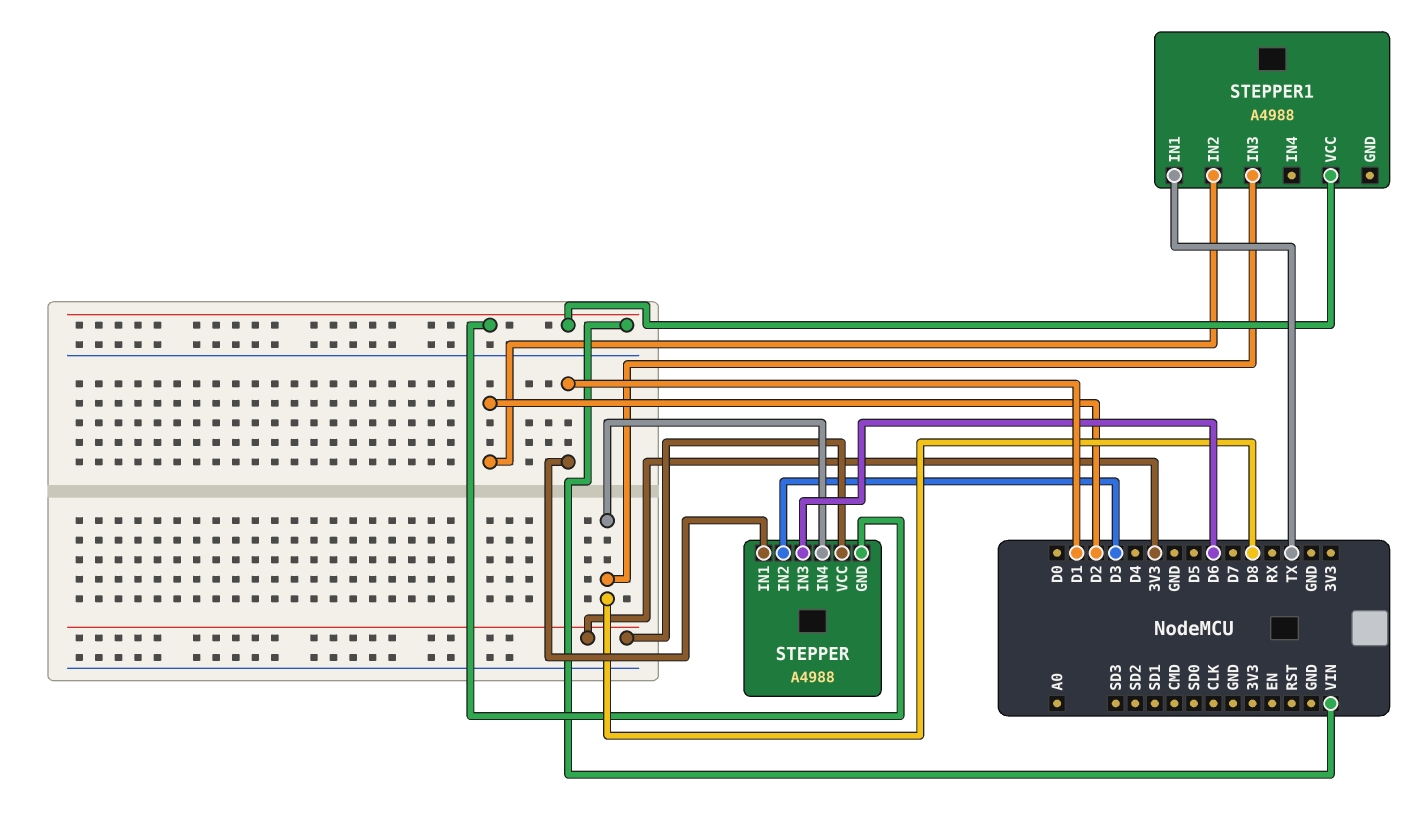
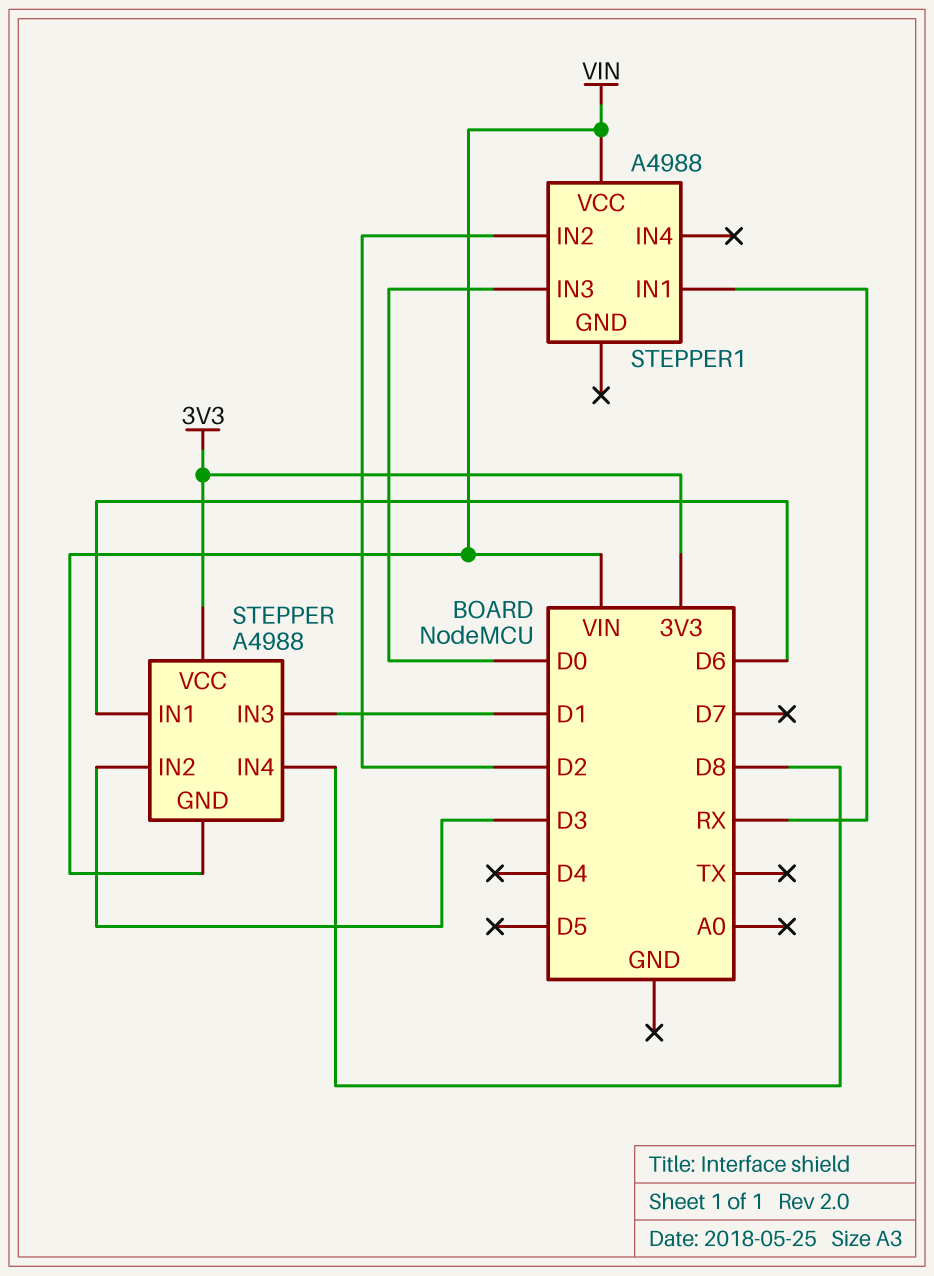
STEPPER pin IN1: D1 -> D6
STEPPER pin IN3: D6 -> D1
STEPPER1 pin IN1: TX -> RX
STEPPER1 pin IN3: D8 -> D0

